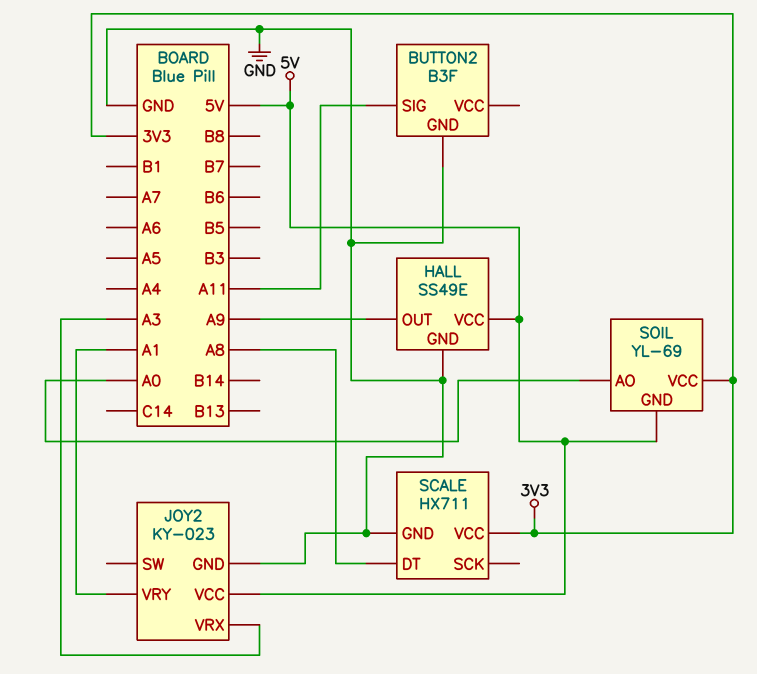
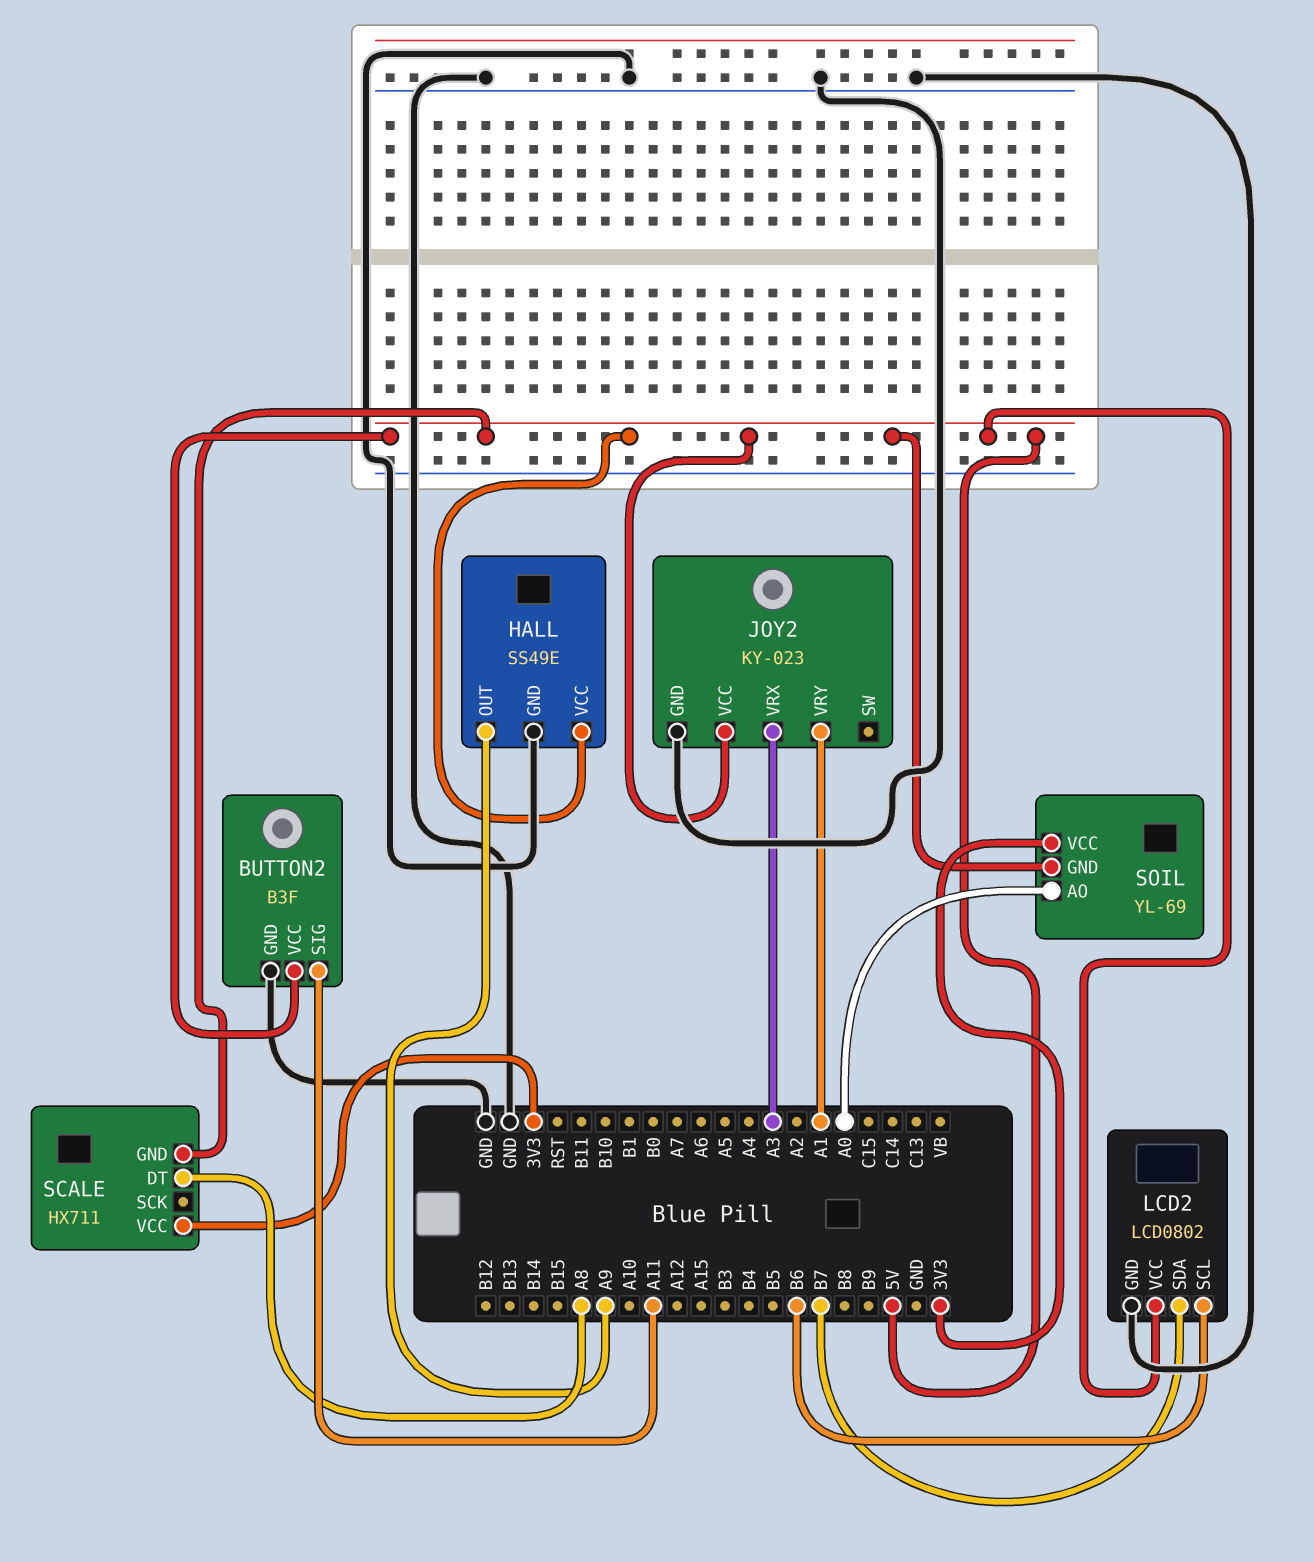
BUTTON2 pin VCC: none -> 5V
LCD2: none -> LCD0802
LCD2 pin GND: none -> GND
LCD2 pin SCL: none -> B6
LCD2 pin SDA: none -> B7
LCD2 pin VCC: none -> 5V
SCALE pin GND: GND -> 5V

